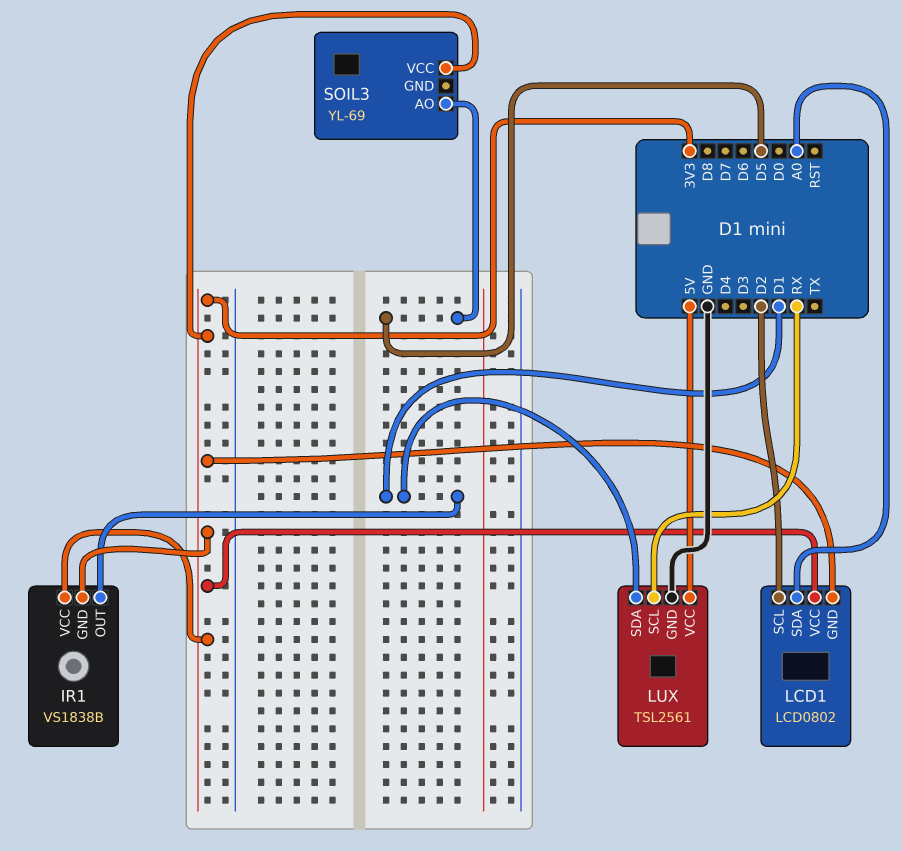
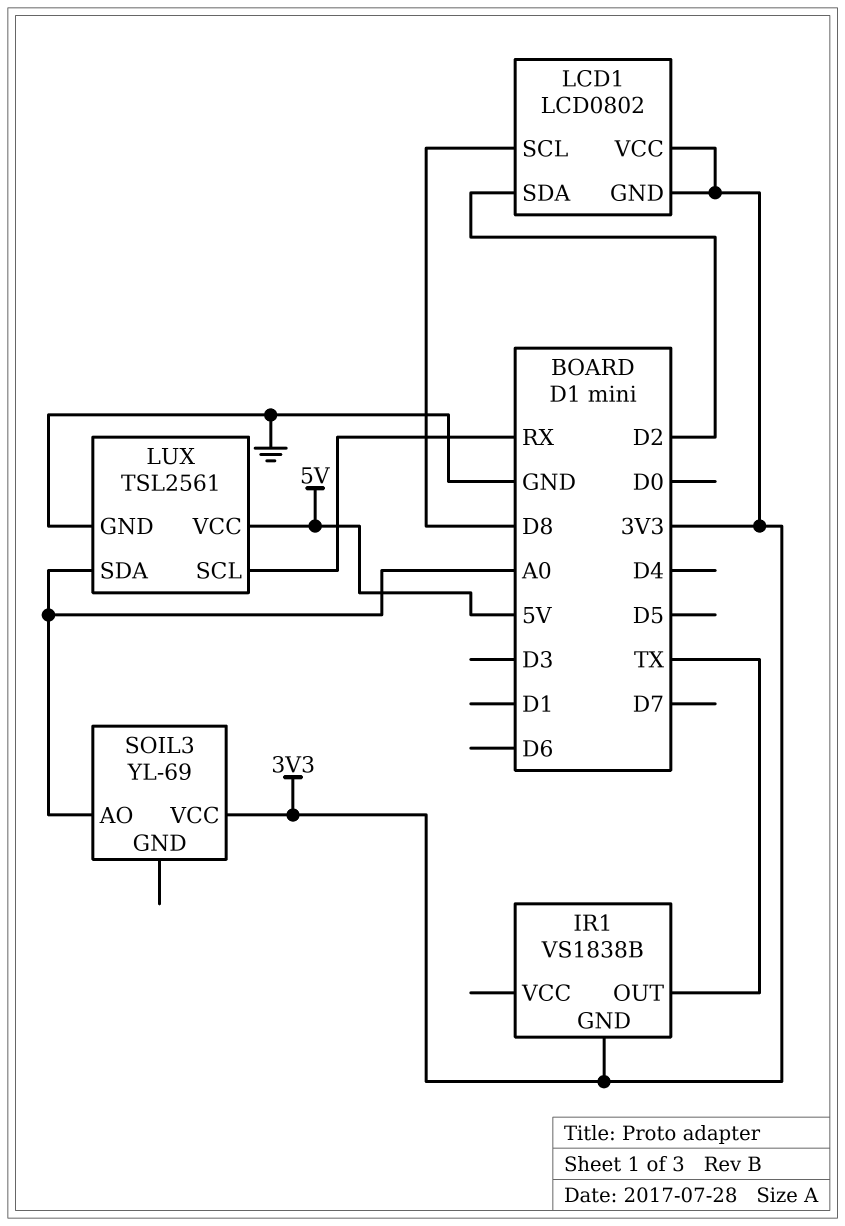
IR1 pin OUT: D1 -> TX
IR1 pin VCC: 3V3 -> none
LCD1 pin SCL: D2 -> D8
LCD1 pin SDA: A0 -> D2
LUX pin SDA: D1 -> A0
SOIL3 pin AO: D5 -> A0

